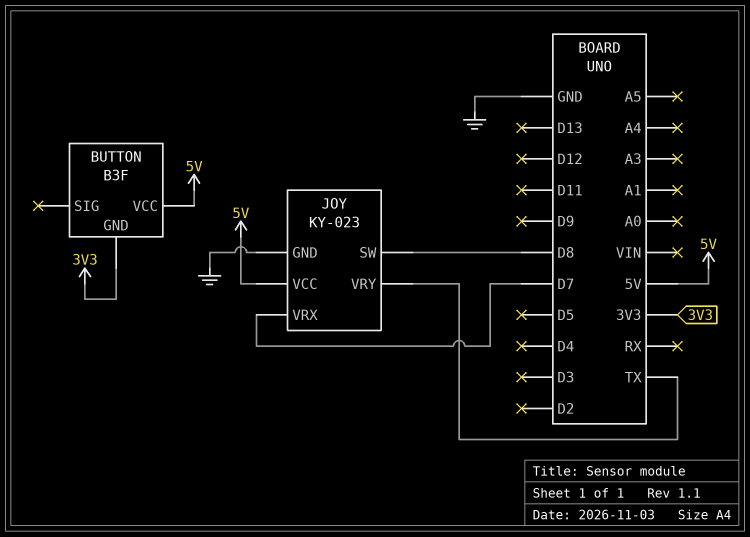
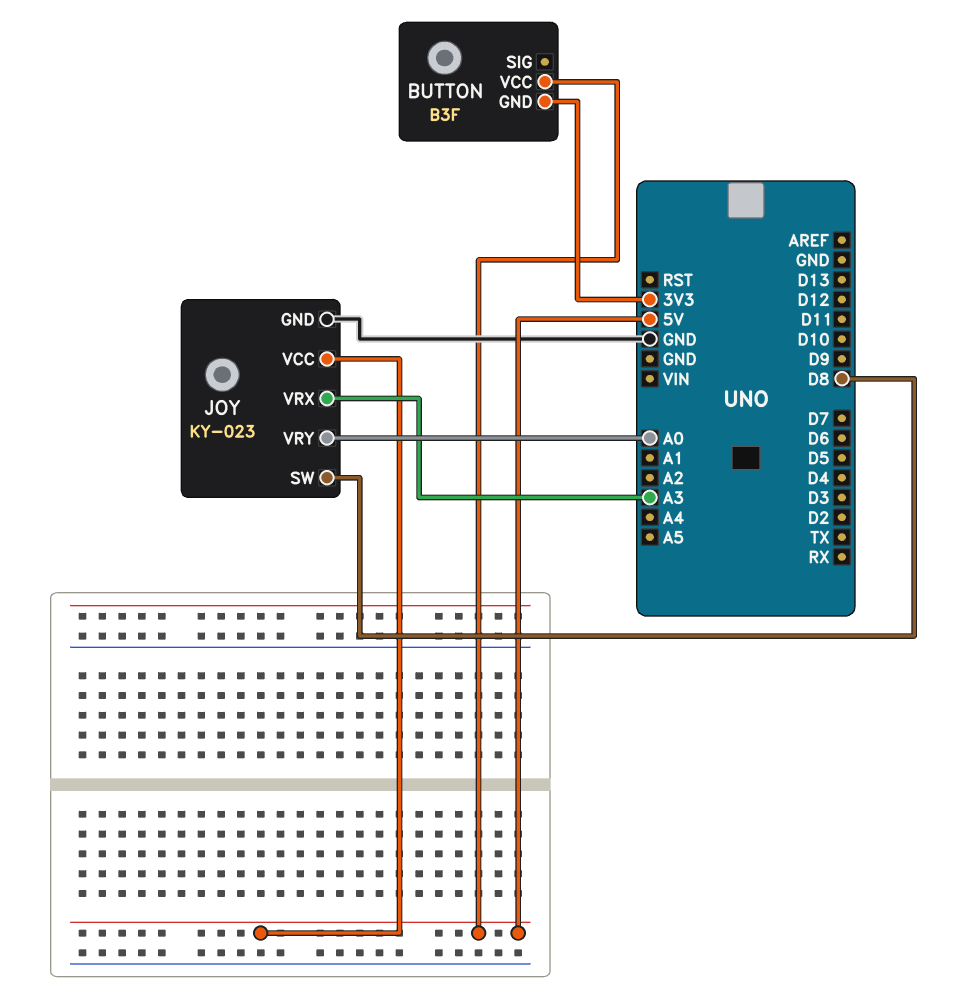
JOY pin VRX: D7 -> A3
JOY pin VRY: TX -> A0

